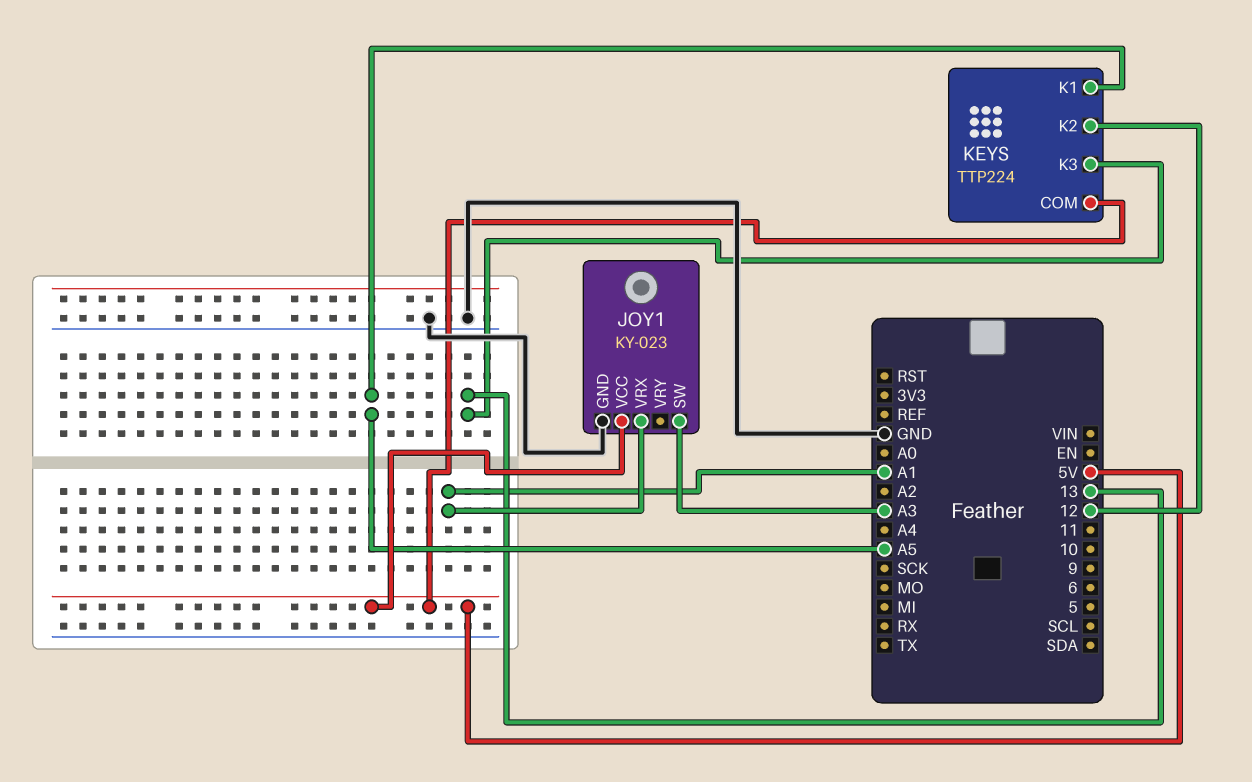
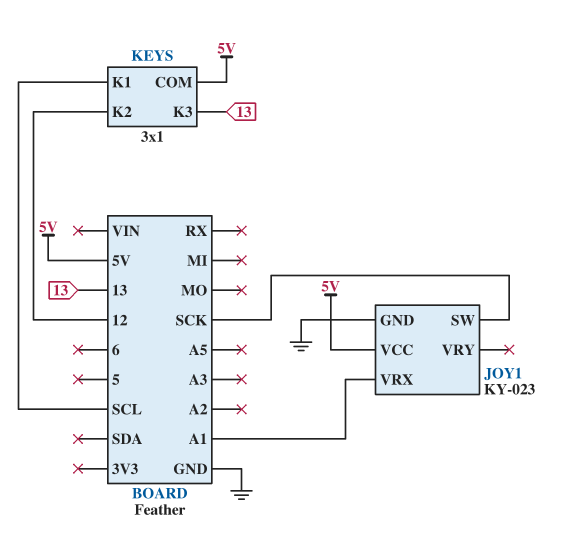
JOY1 pin SW: A3 -> SCK
KEYS: TTP224 -> 3x1
KEYS pin K1: A5 -> SCL

